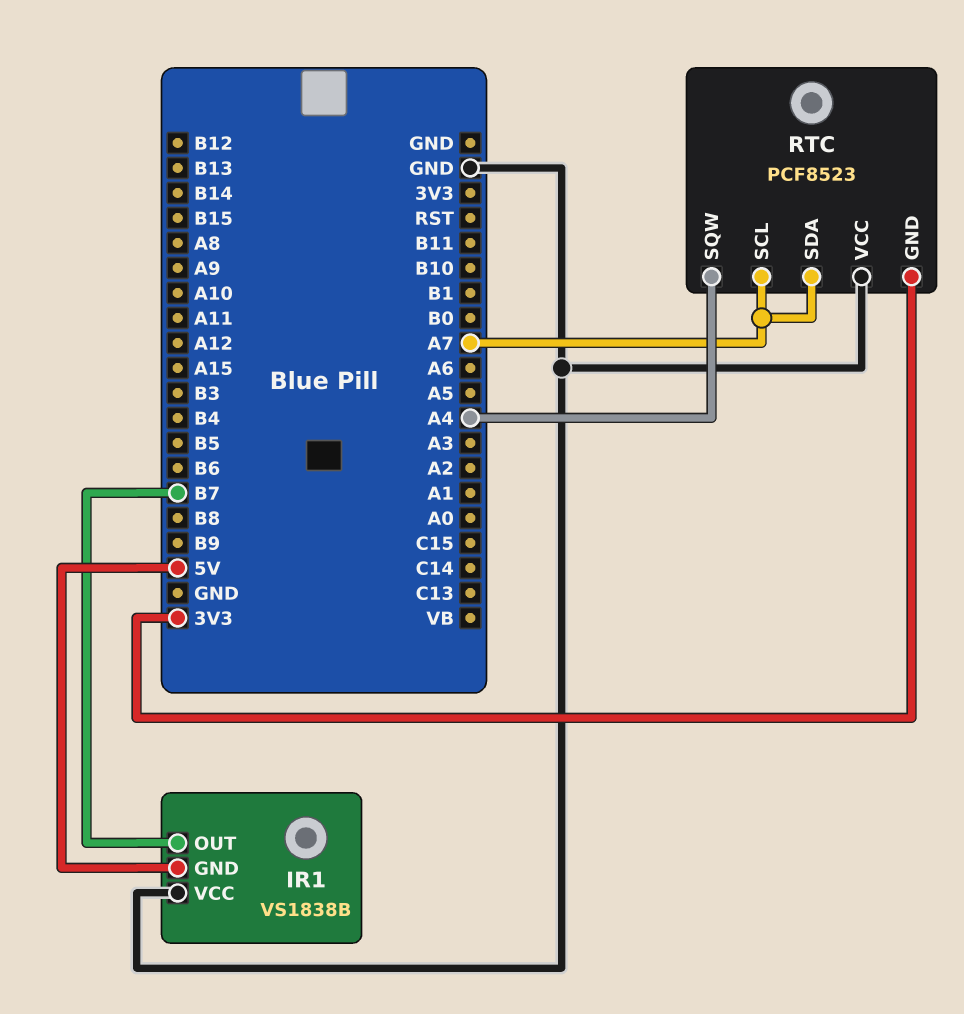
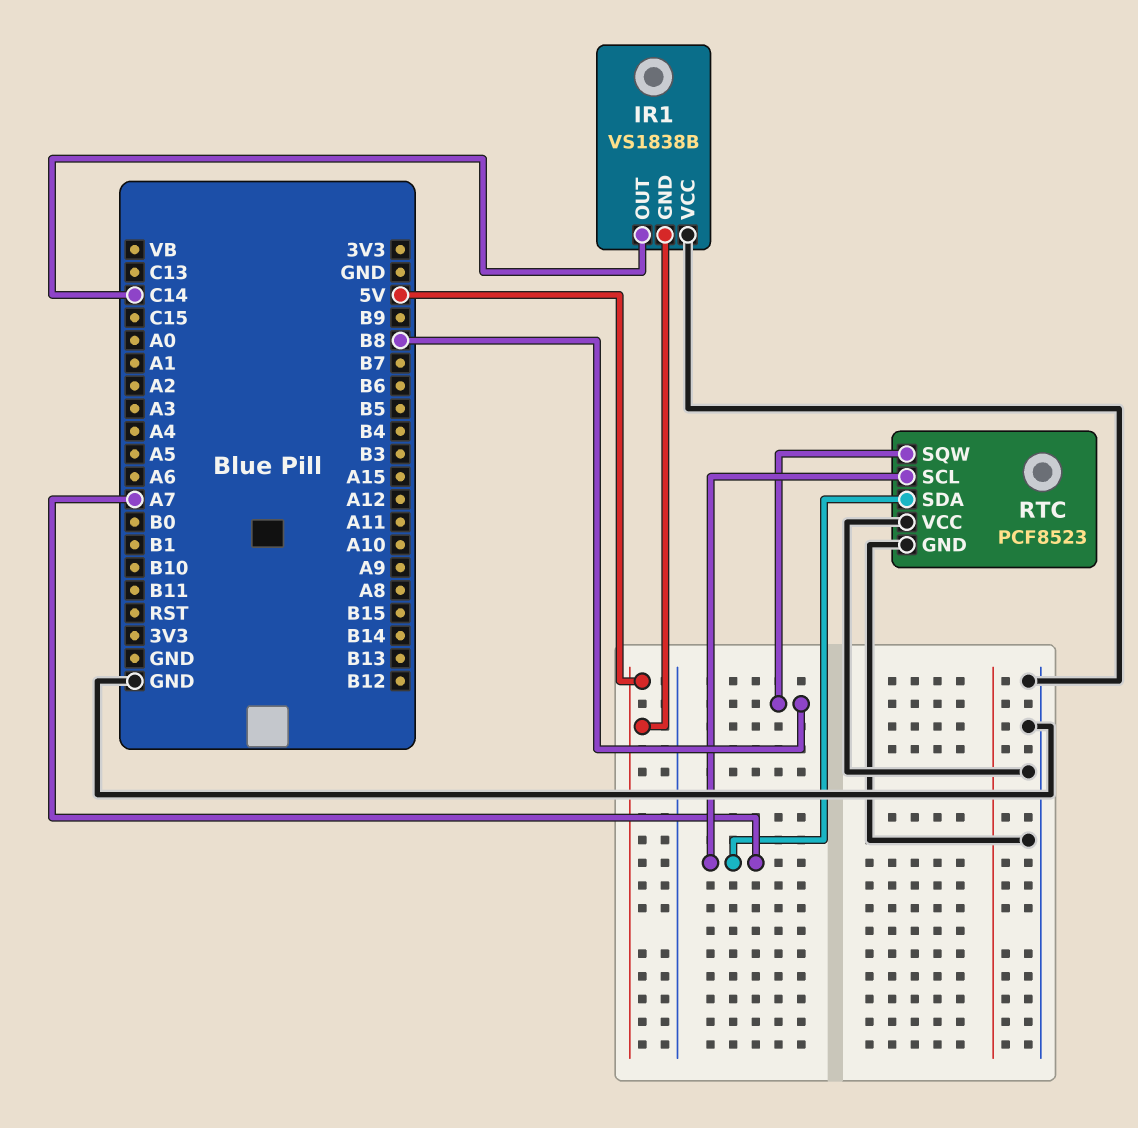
IR1 pin OUT: B7 -> C14
RTC pin GND: 3V3 -> GND
RTC pin SQW: A4 -> B8

